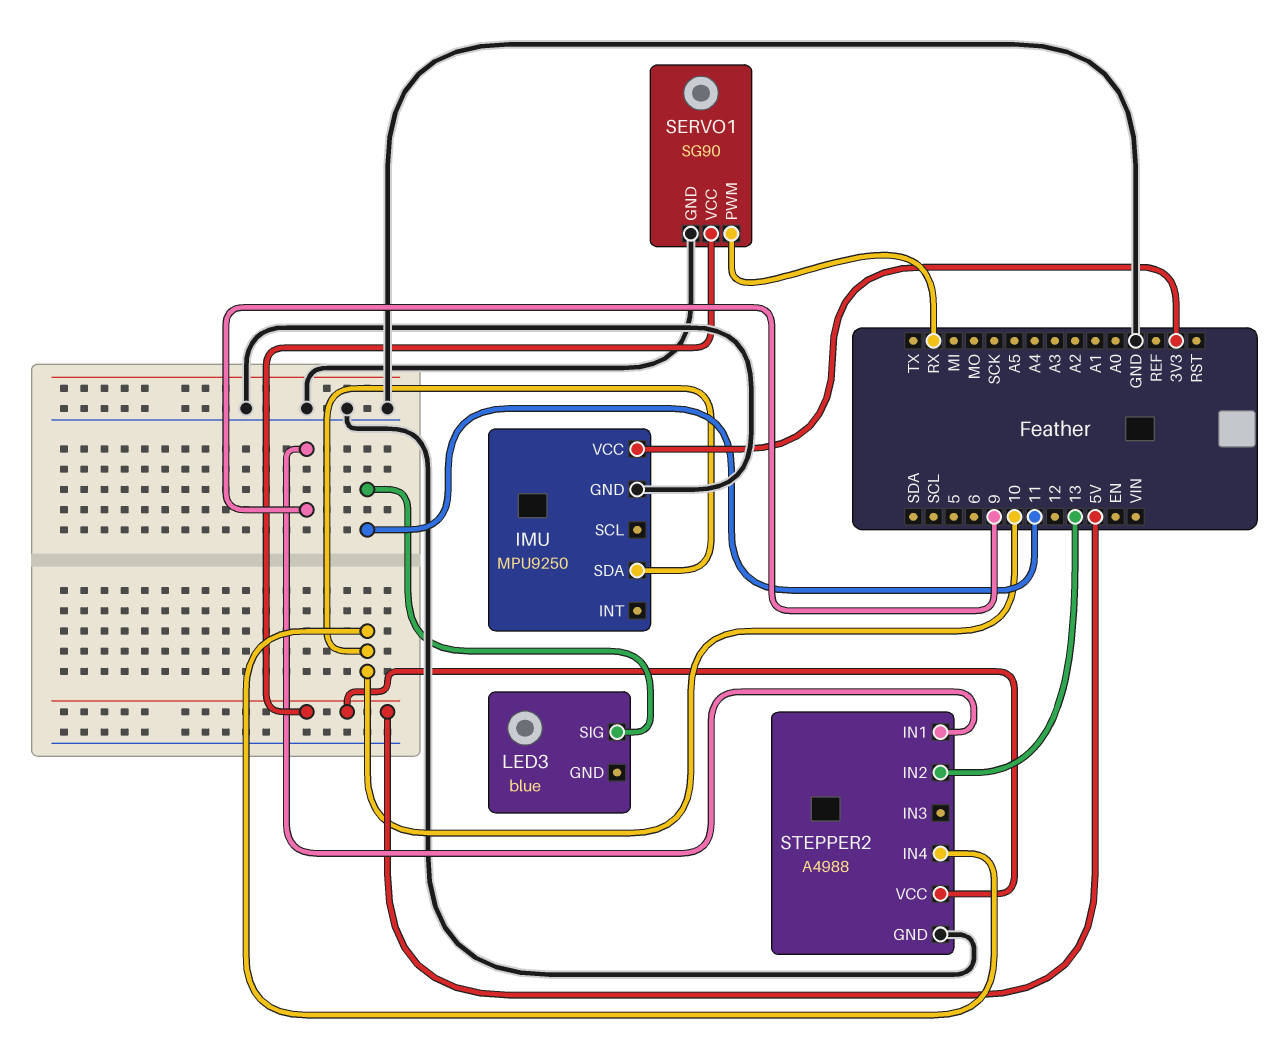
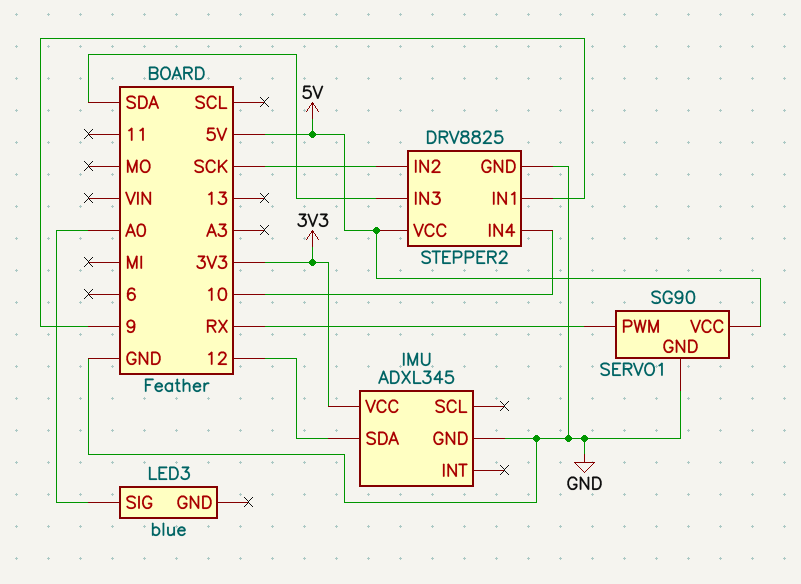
IMU: MPU9250 -> ADXL345
IMU pin SDA: 10 -> 12
LED3 pin SIG: 11 -> A0
STEPPER2: A4988 -> DRV8825
STEPPER2 pin IN2: 13 -> SCK
STEPPER2 pin IN3: none -> SDA

